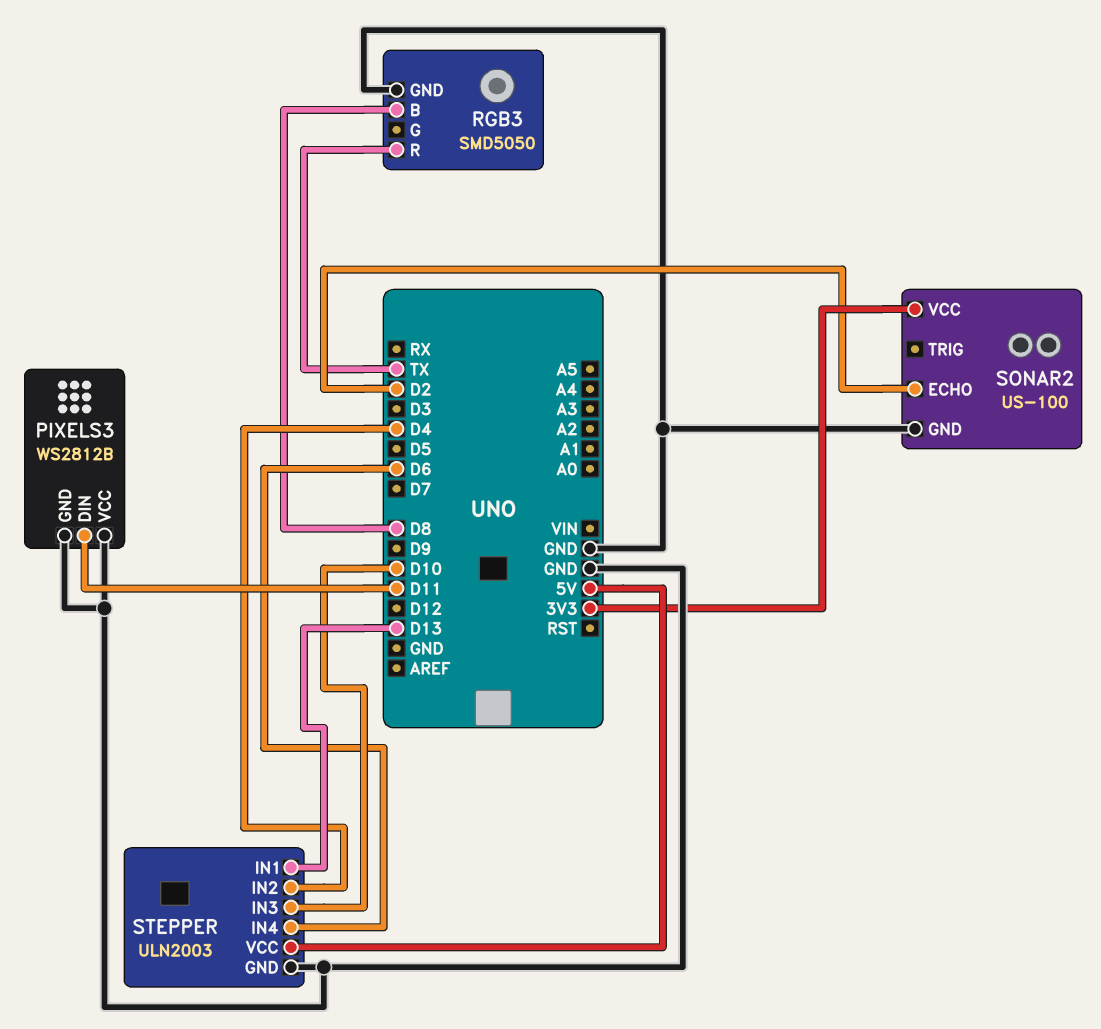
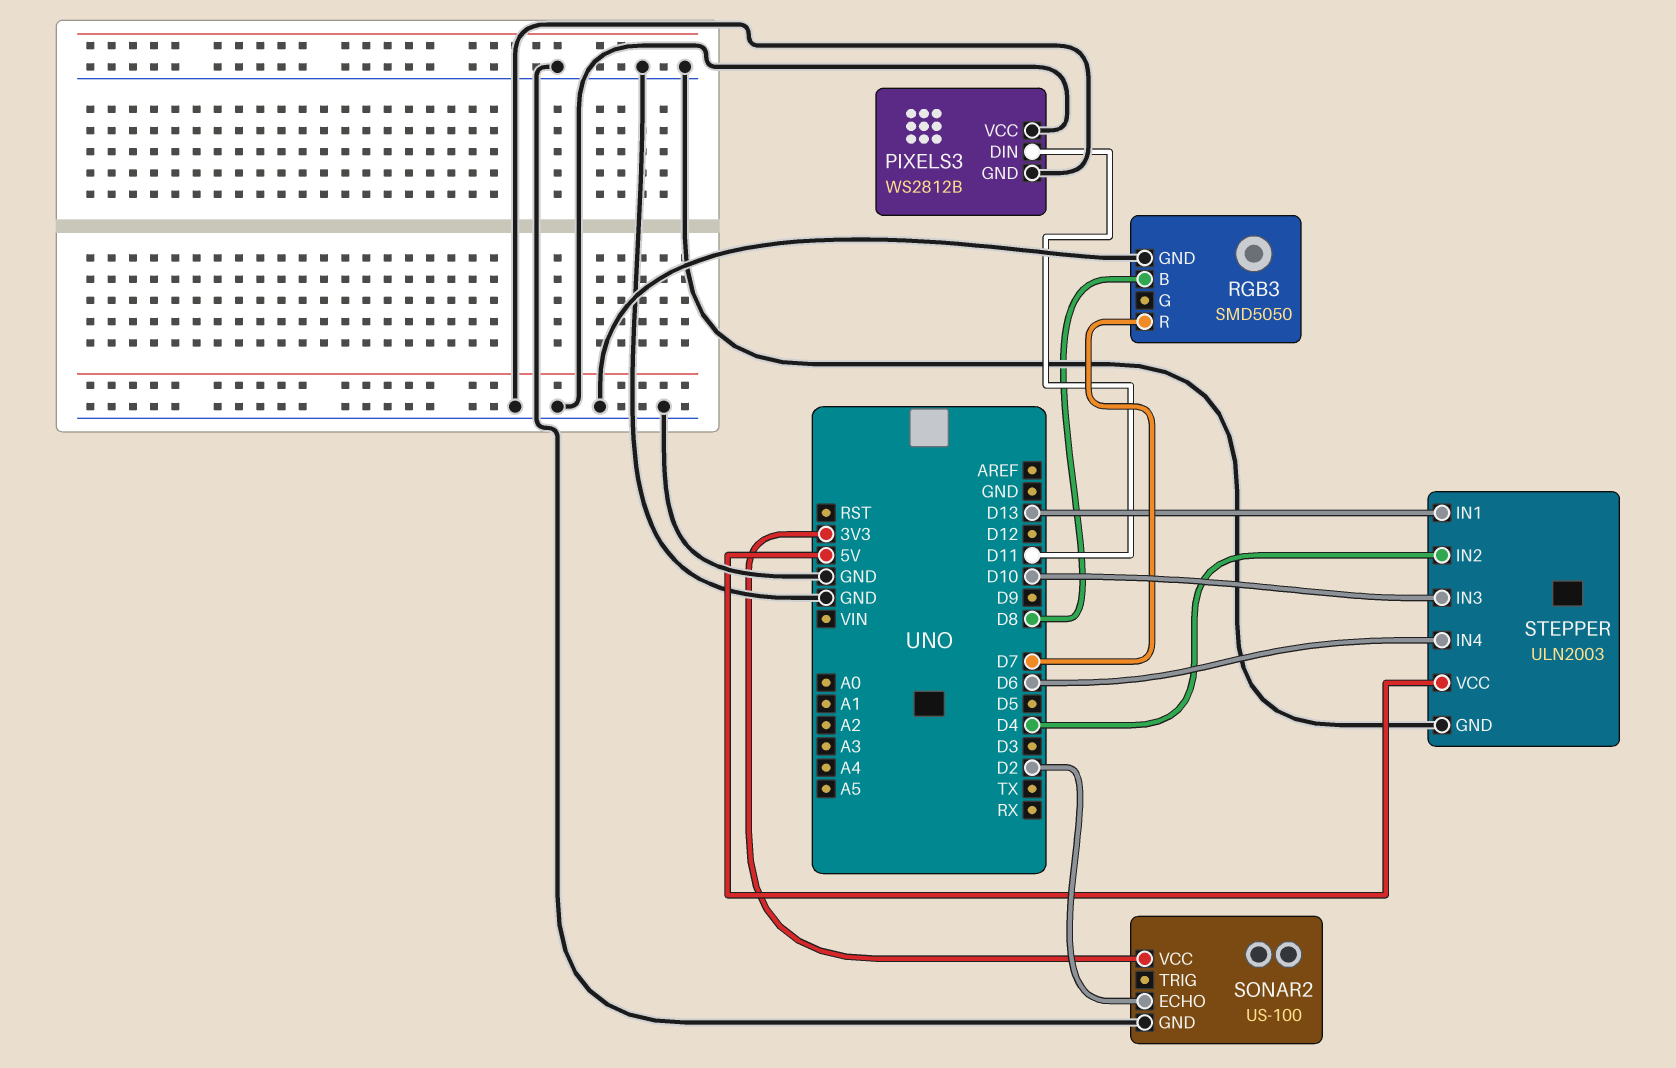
RGB3 pin R: TX -> D7

